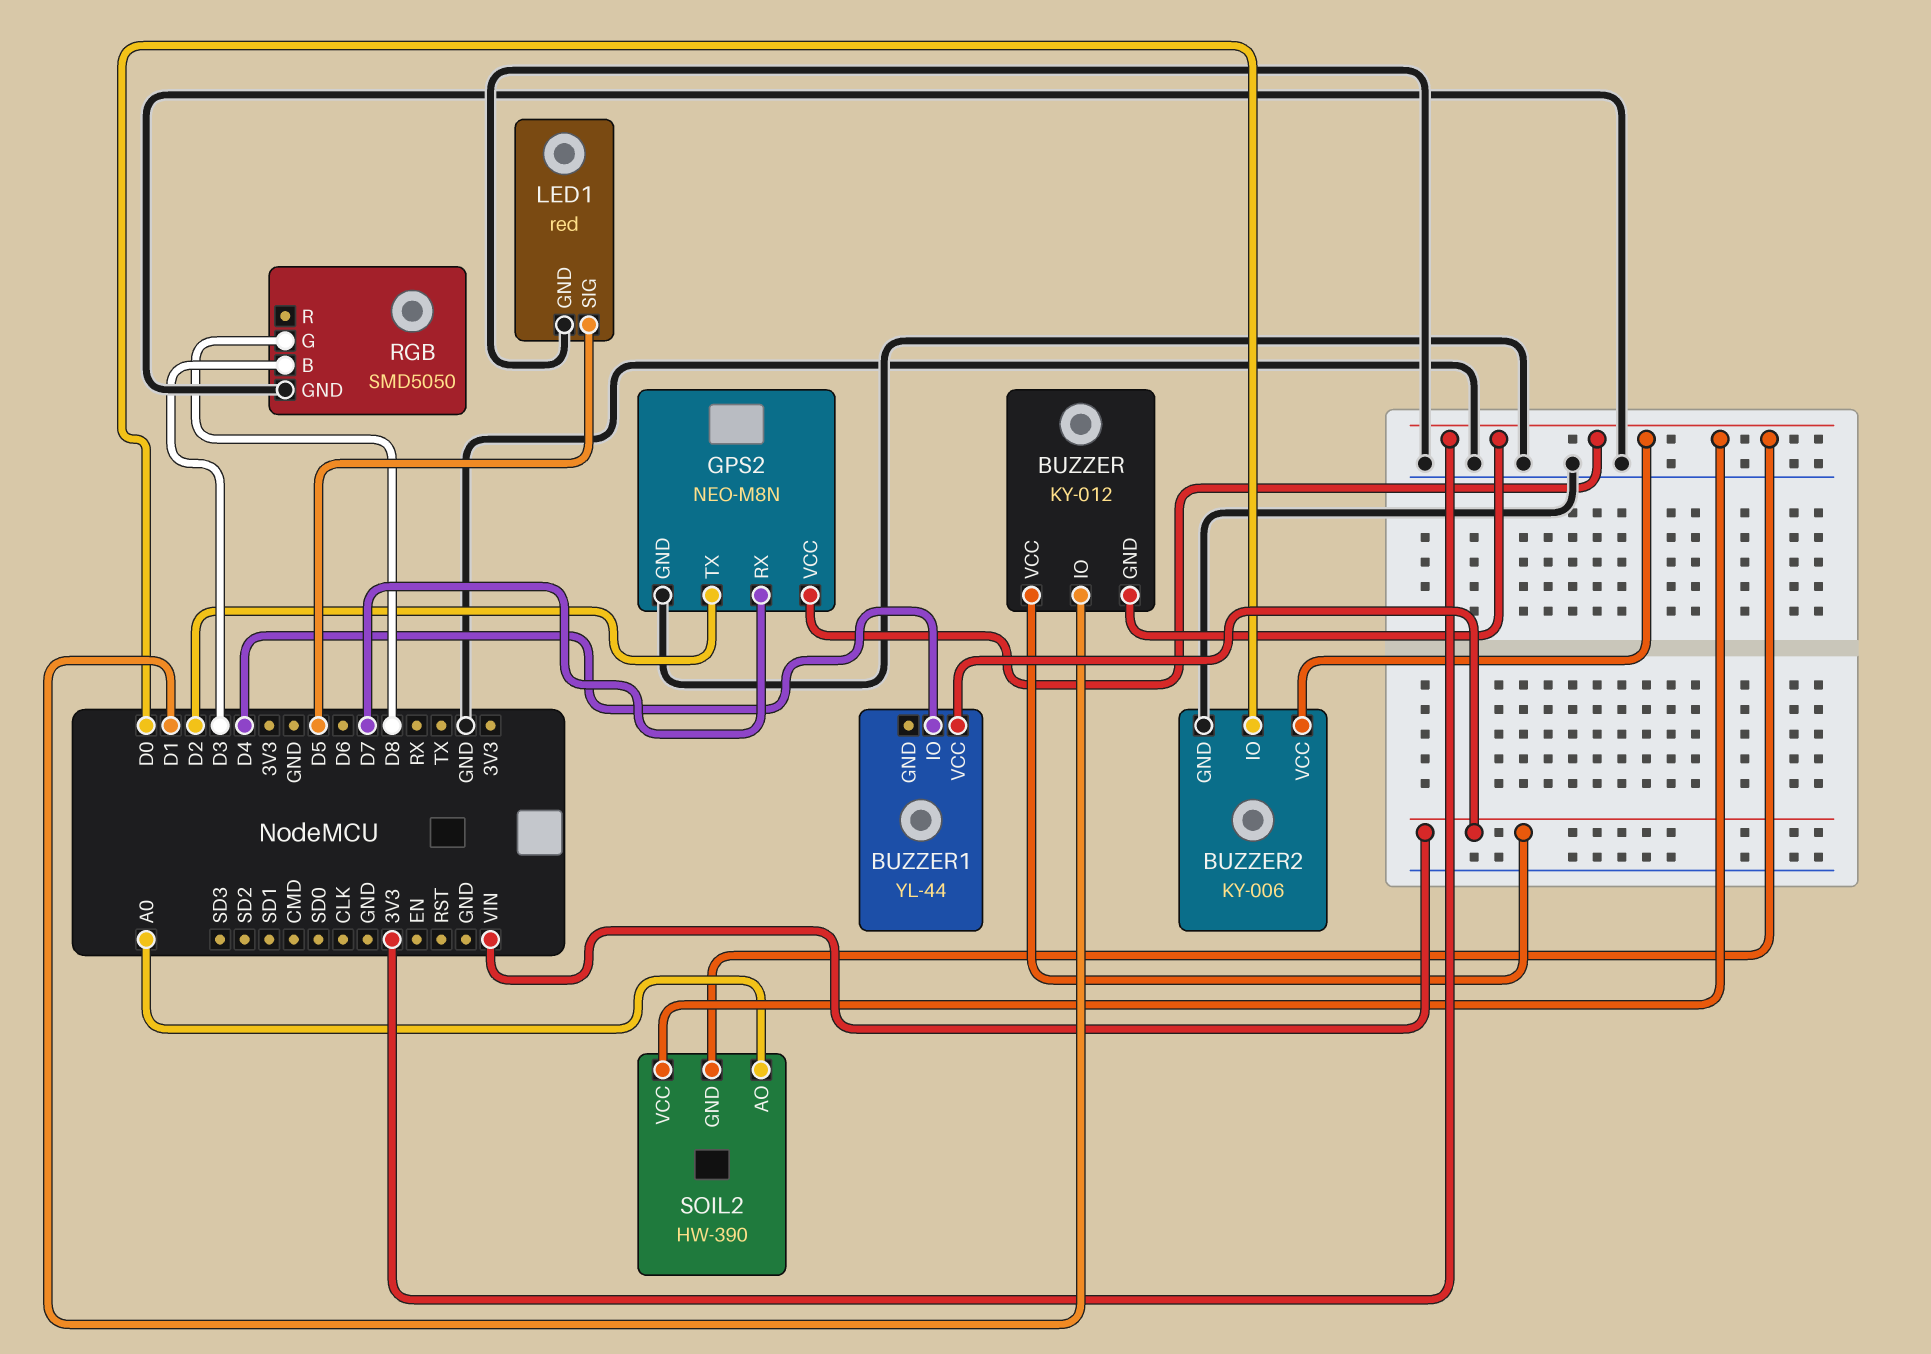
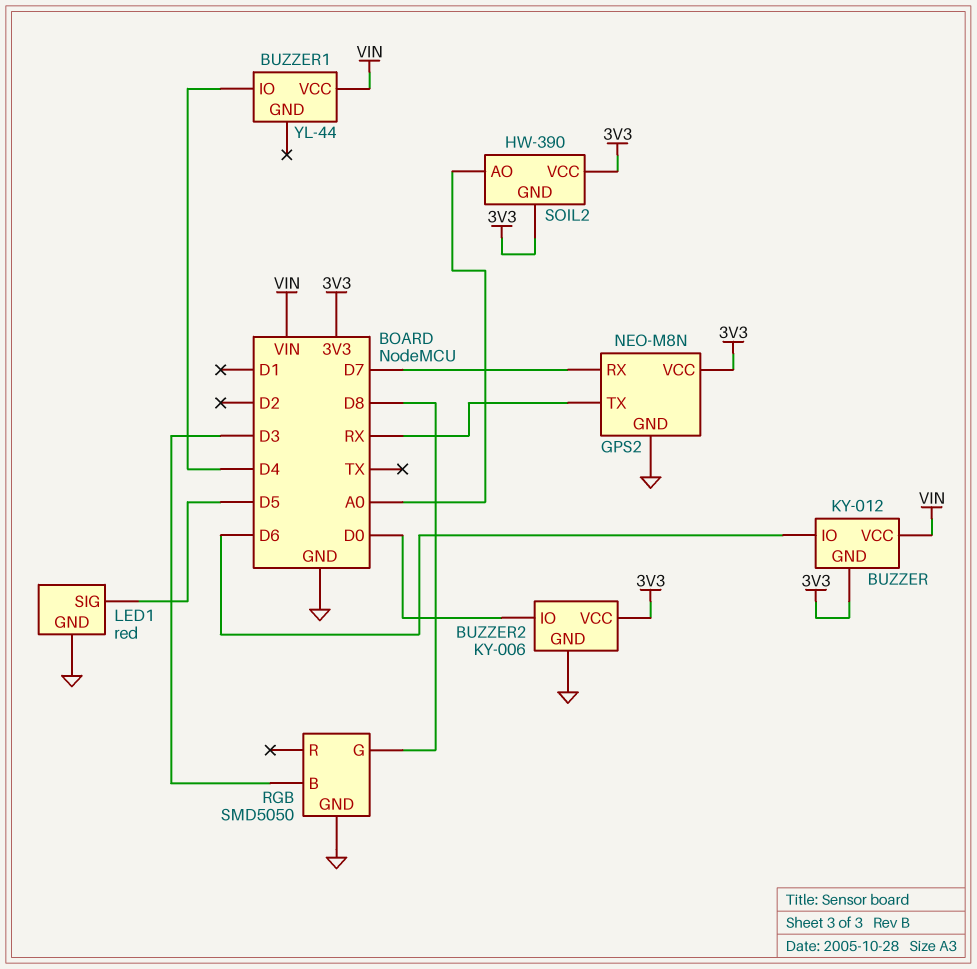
BUZZER pin IO: D1 -> D6
GPS2 pin TX: D2 -> RX

